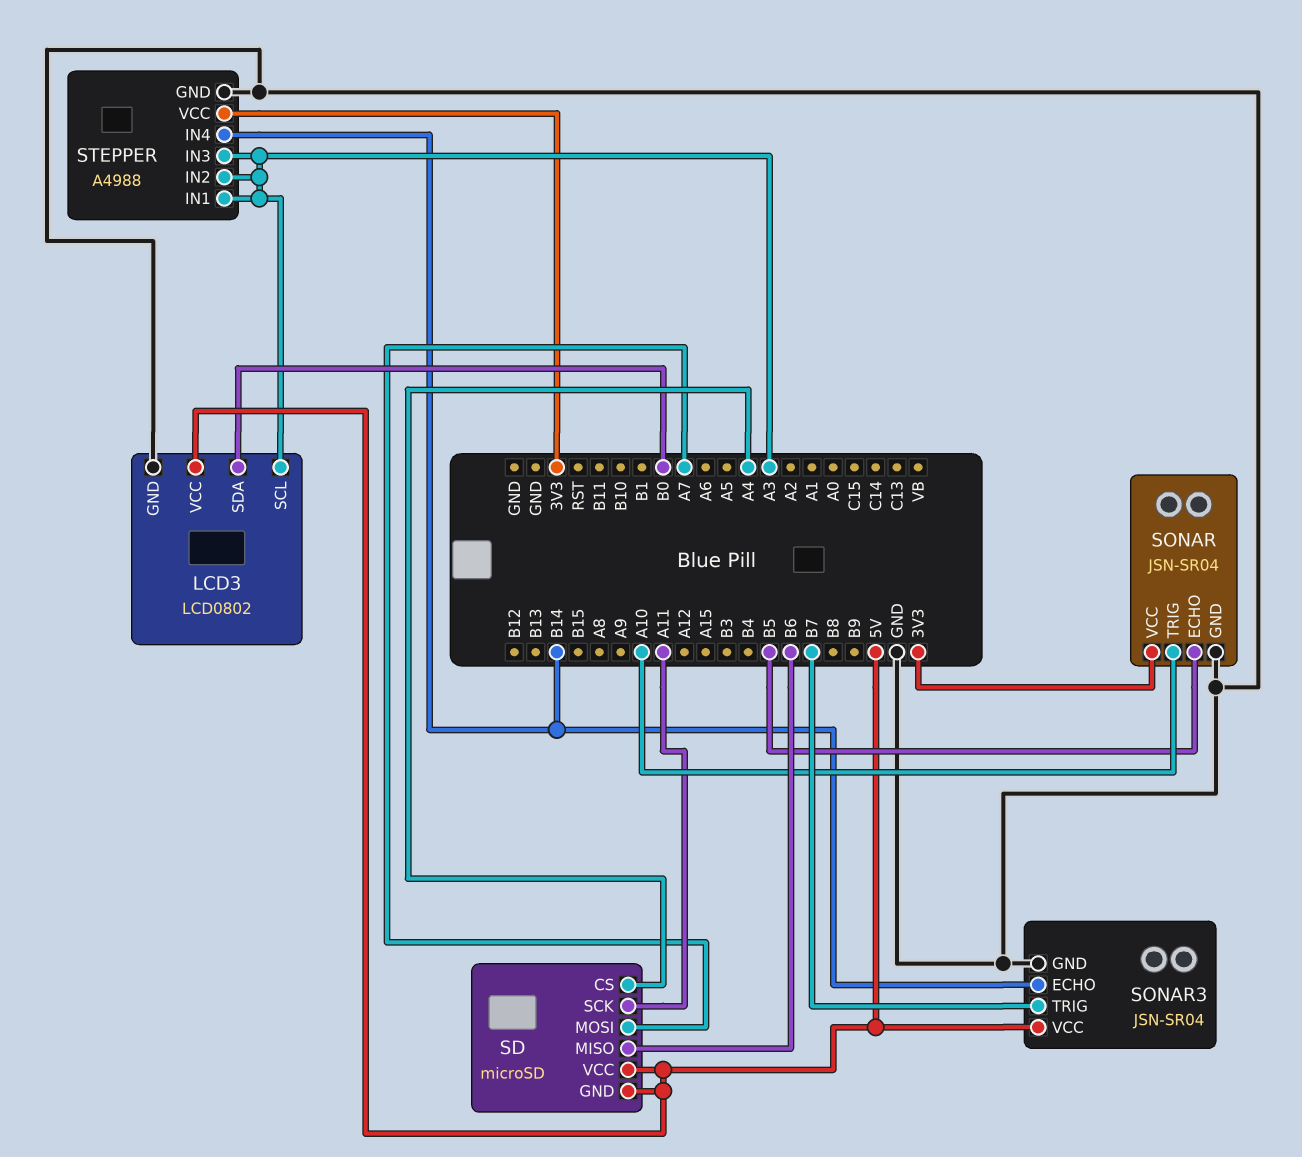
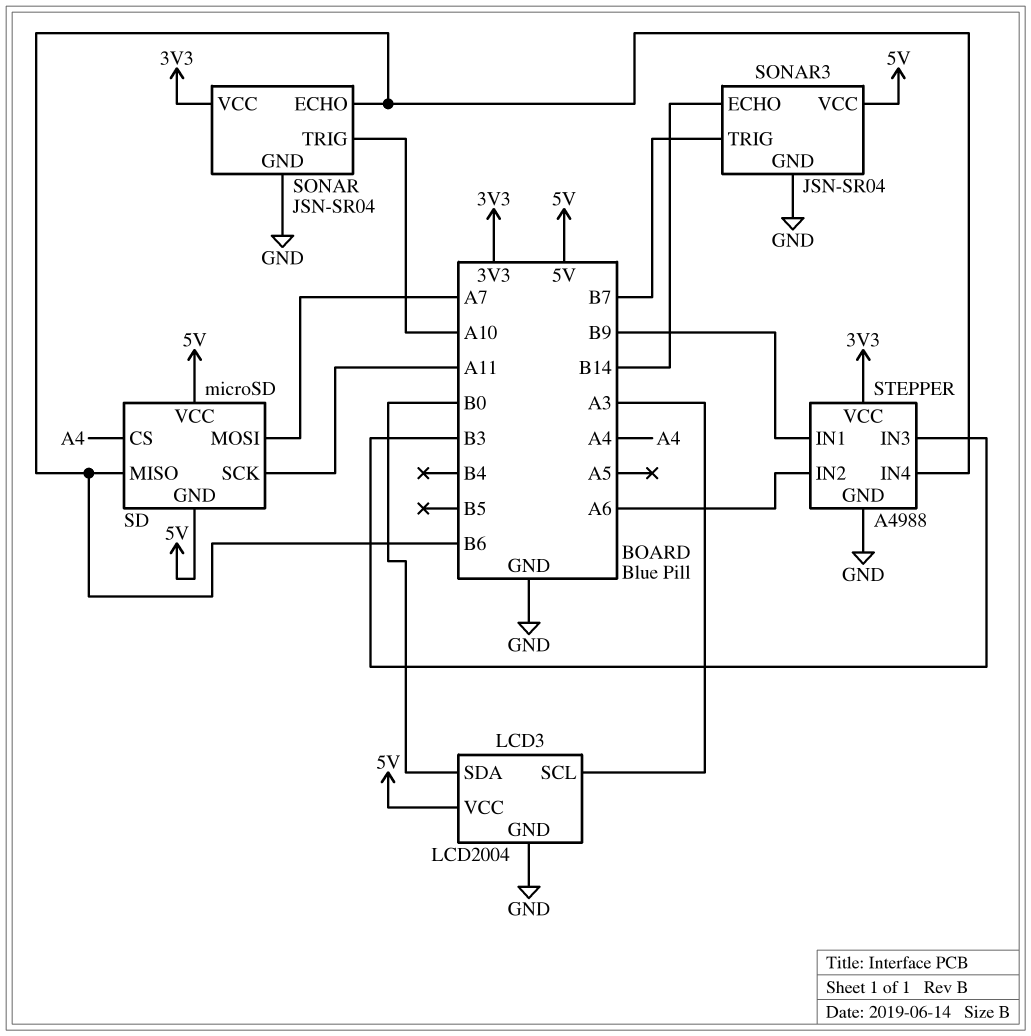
LCD3: LCD0802 -> LCD2004
SONAR pin ECHO: B5 -> B6
STEPPER pin IN1: A3 -> B9
STEPPER pin IN2: A3 -> A6
STEPPER pin IN3: A3 -> B3
STEPPER pin IN4: B14 -> B6

